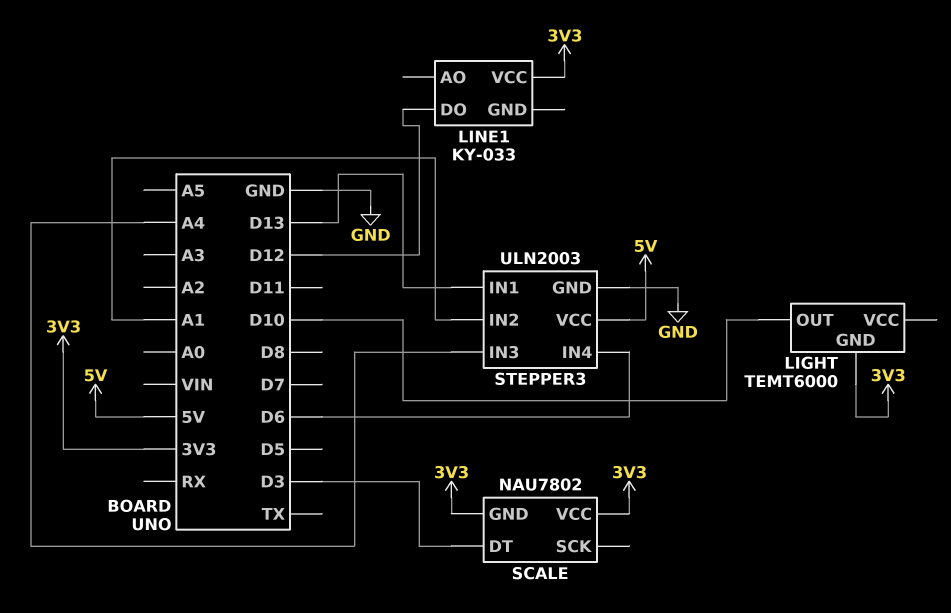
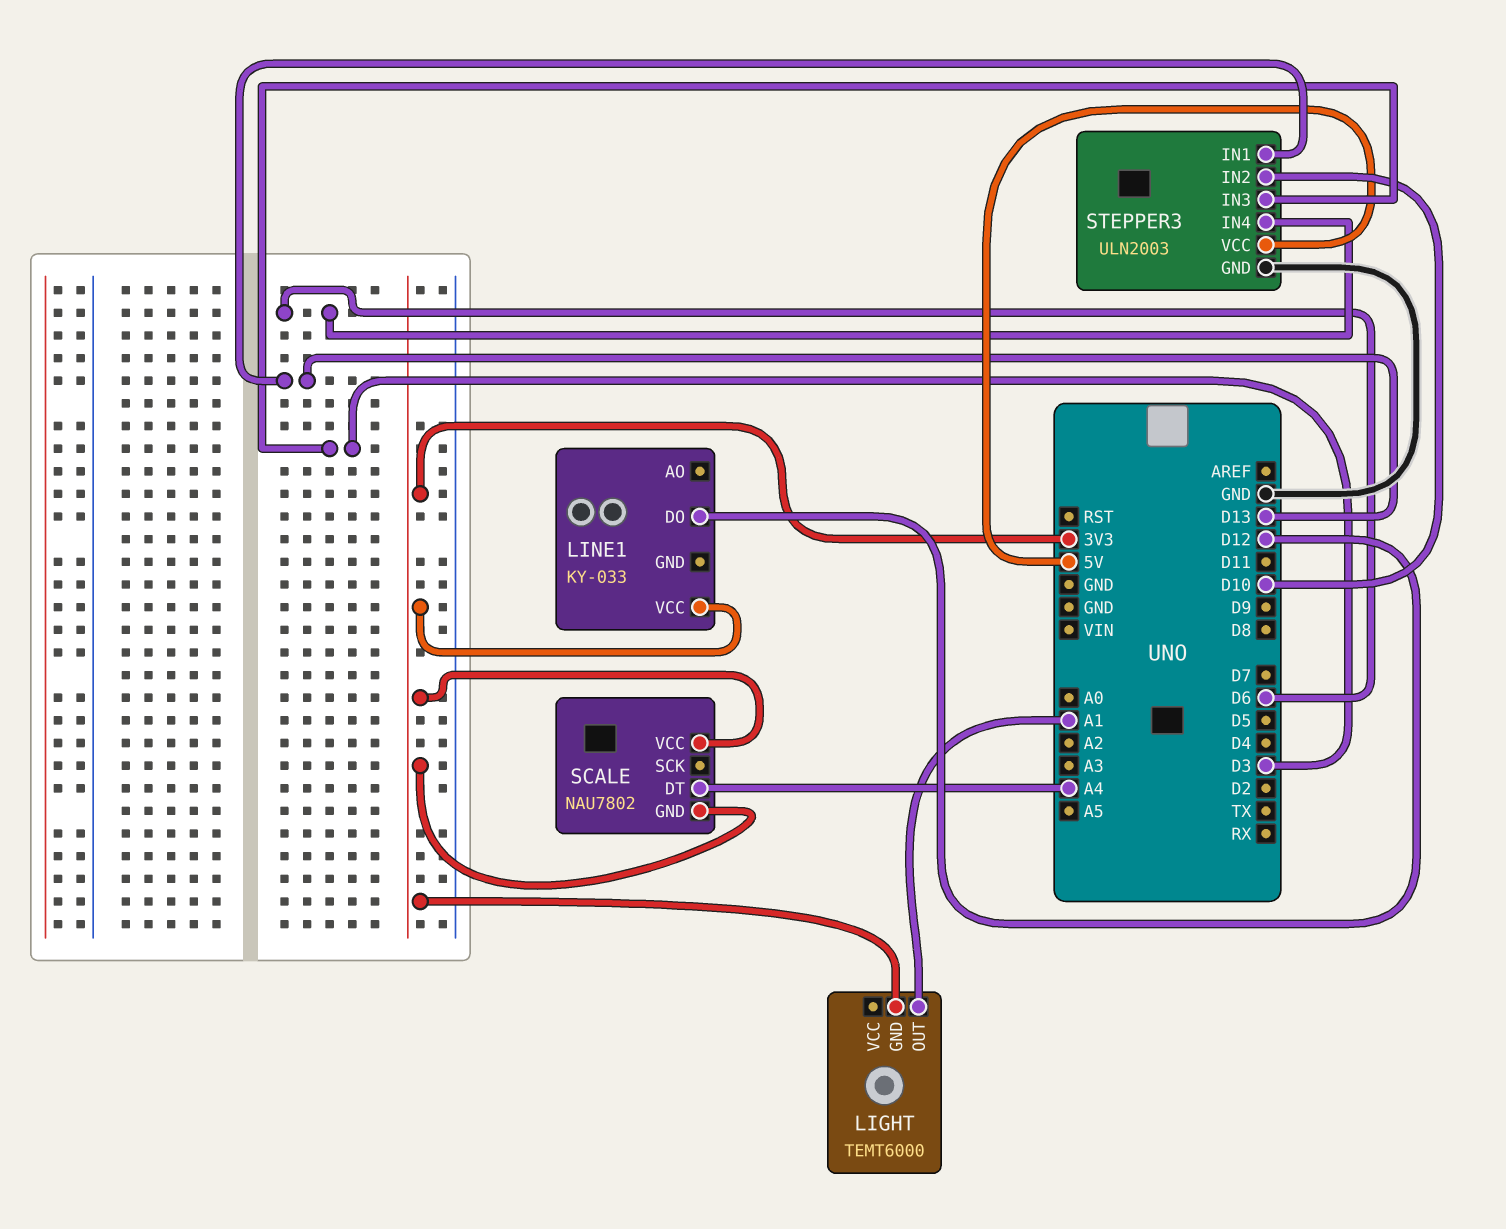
LIGHT pin OUT: D10 -> A1
SCALE pin DT: D3 -> A4
STEPPER3 pin IN2: A1 -> D10
STEPPER3 pin IN3: A4 -> D3

